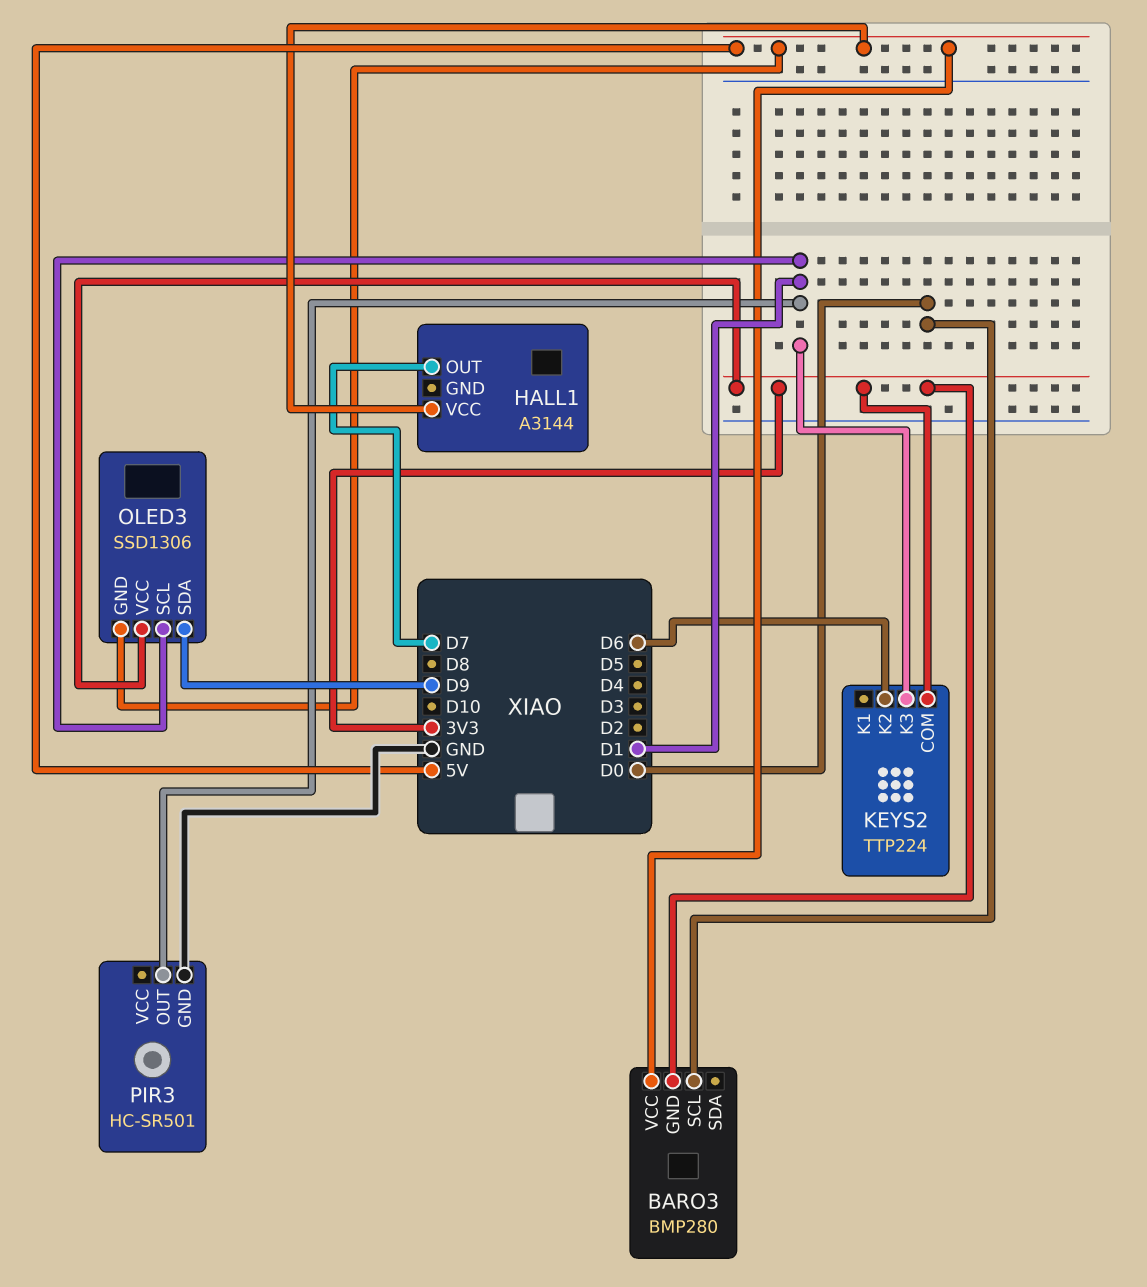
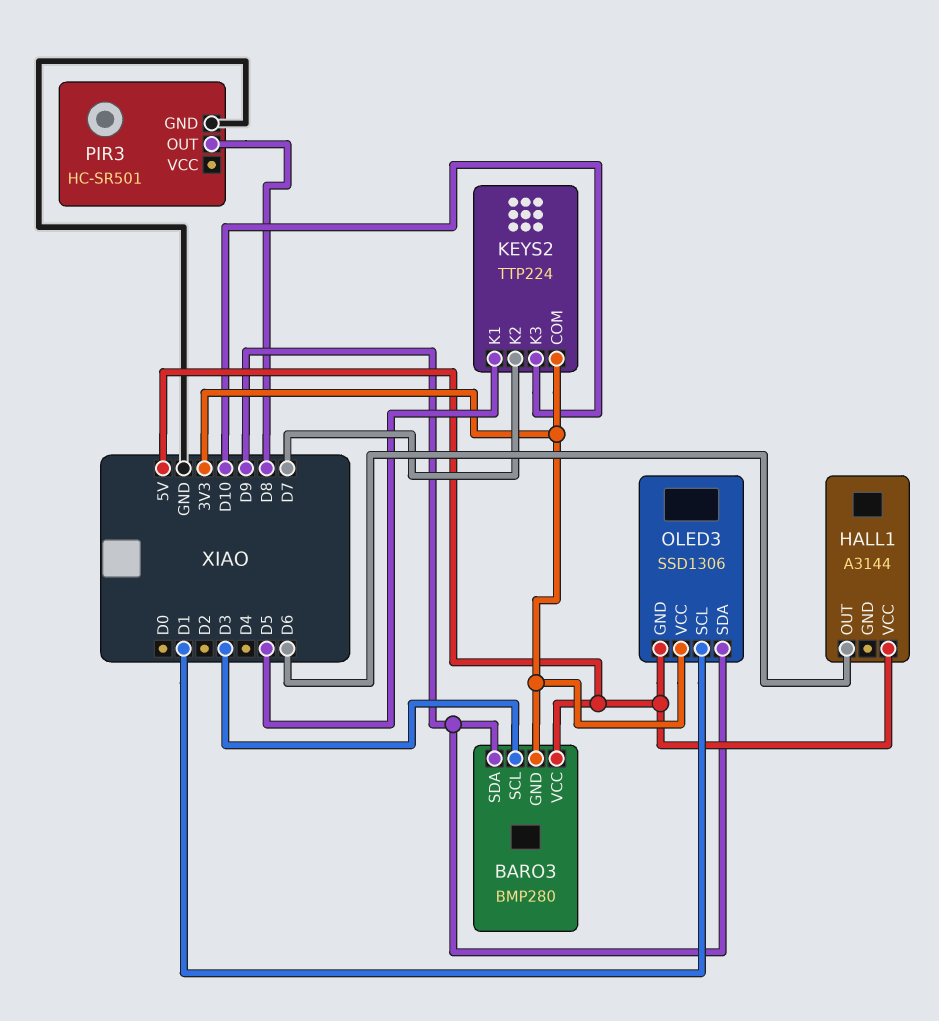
BARO3 pin SCL: D0 -> D3
BARO3 pin SDA: none -> D9
HALL1 pin OUT: D7 -> D6
KEYS2 pin K1: none -> D5
KEYS2 pin K2: D6 -> D7
KEYS2 pin K3: D1 -> D10
PIR3 pin OUT: D1 -> D8

